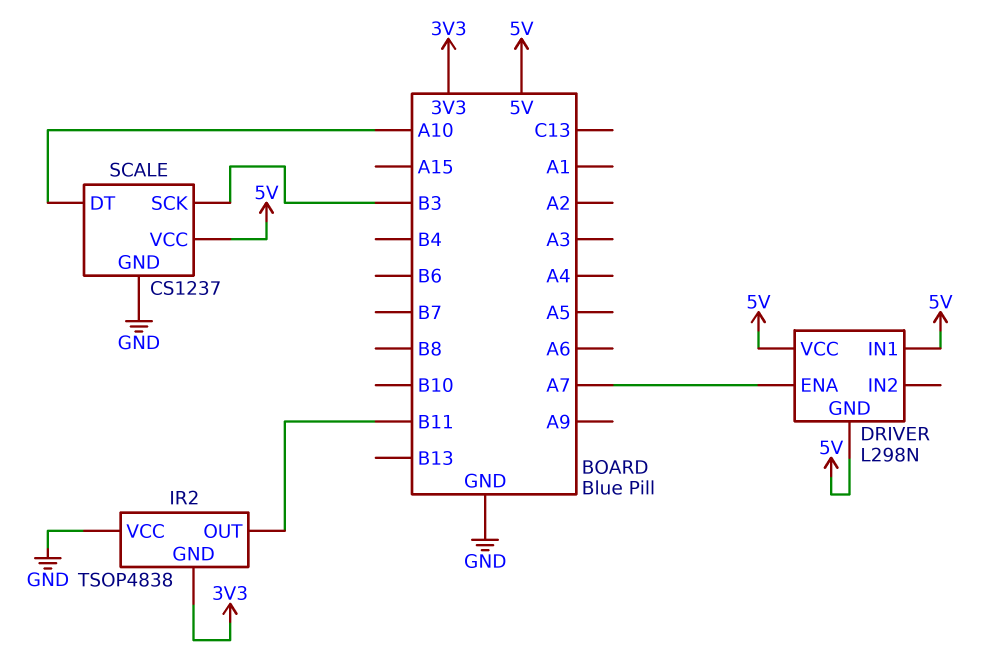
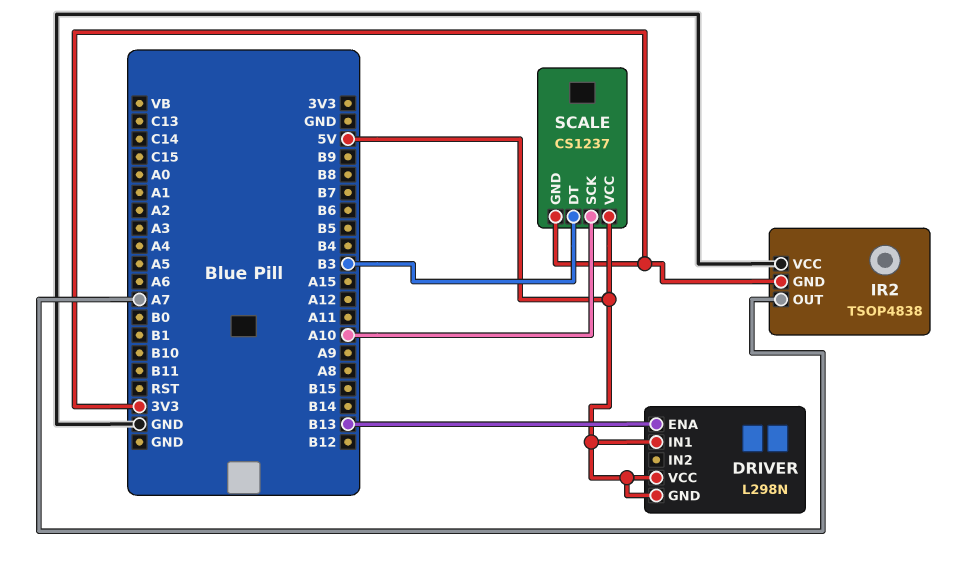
DRIVER pin ENA: A7 -> B13
IR2 pin OUT: B11 -> A7
SCALE pin DT: A10 -> B3
SCALE pin GND: GND -> 3V3
SCALE pin SCK: B3 -> A10

